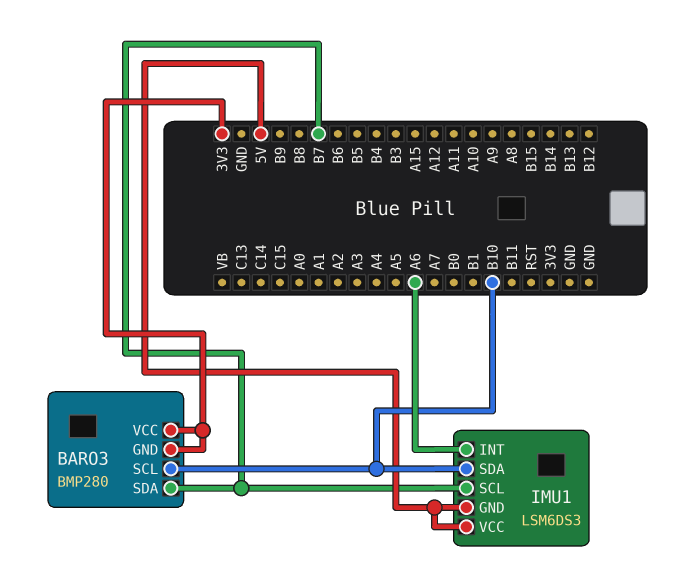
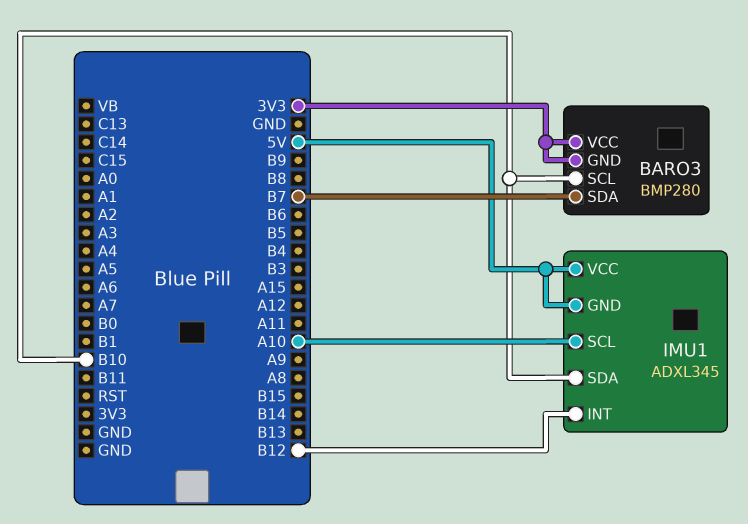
IMU1: LSM6DS3 -> ADXL345
IMU1 pin INT: A6 -> B12
IMU1 pin SCL: B7 -> A10

